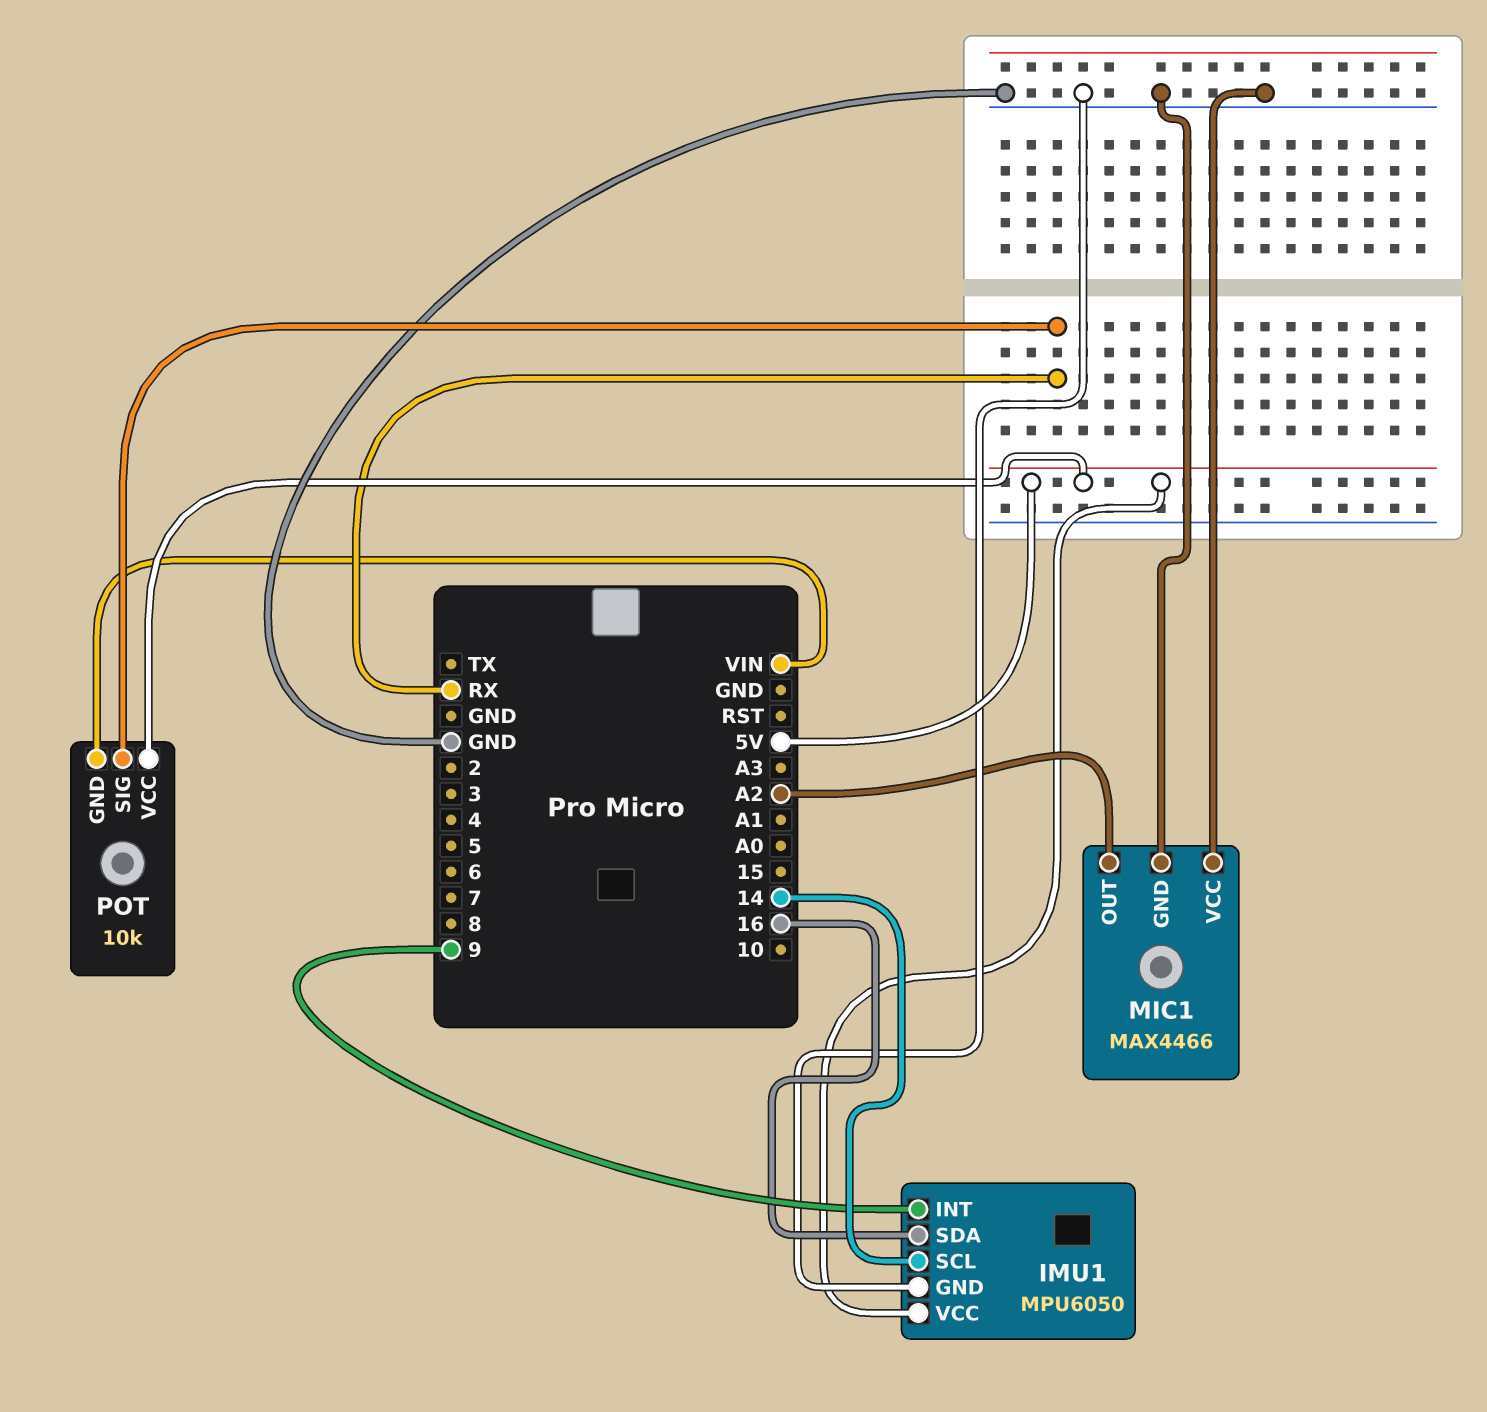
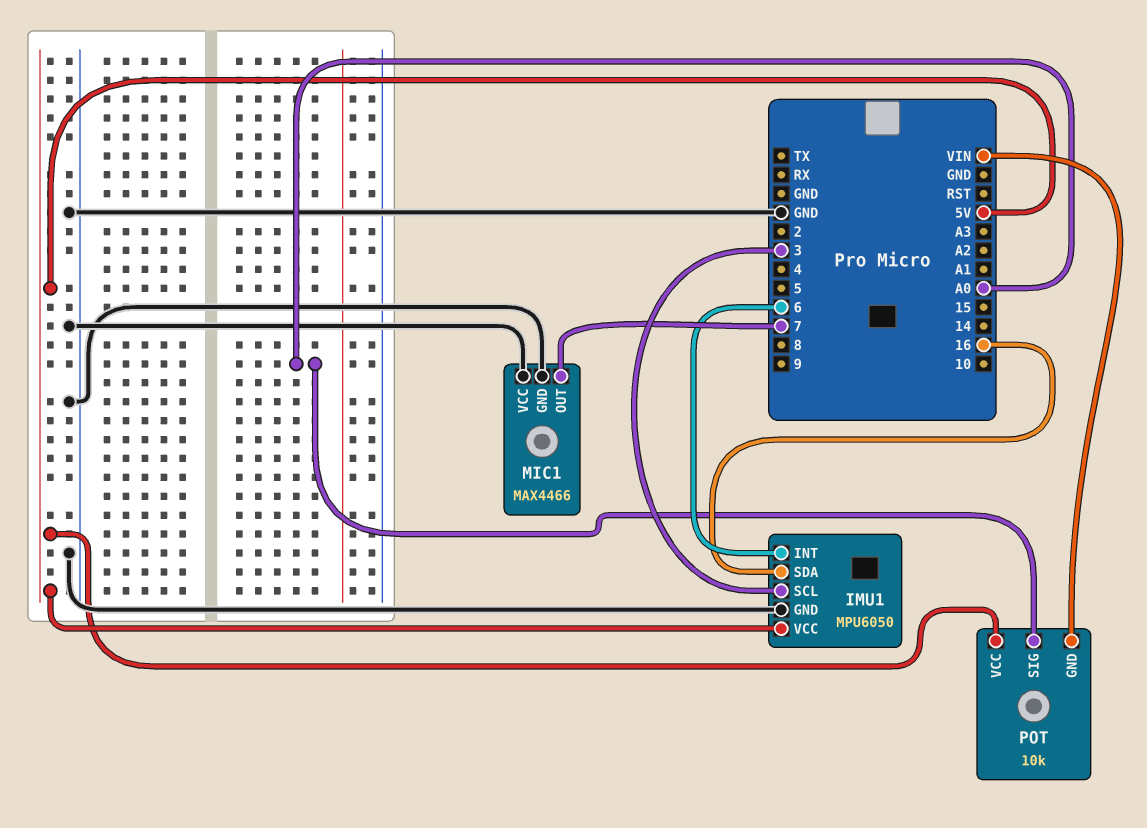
IMU1 pin INT: 9 -> 6
IMU1 pin SCL: 14 -> 3
MIC1 pin OUT: A2 -> 7
POT pin SIG: RX -> A0

